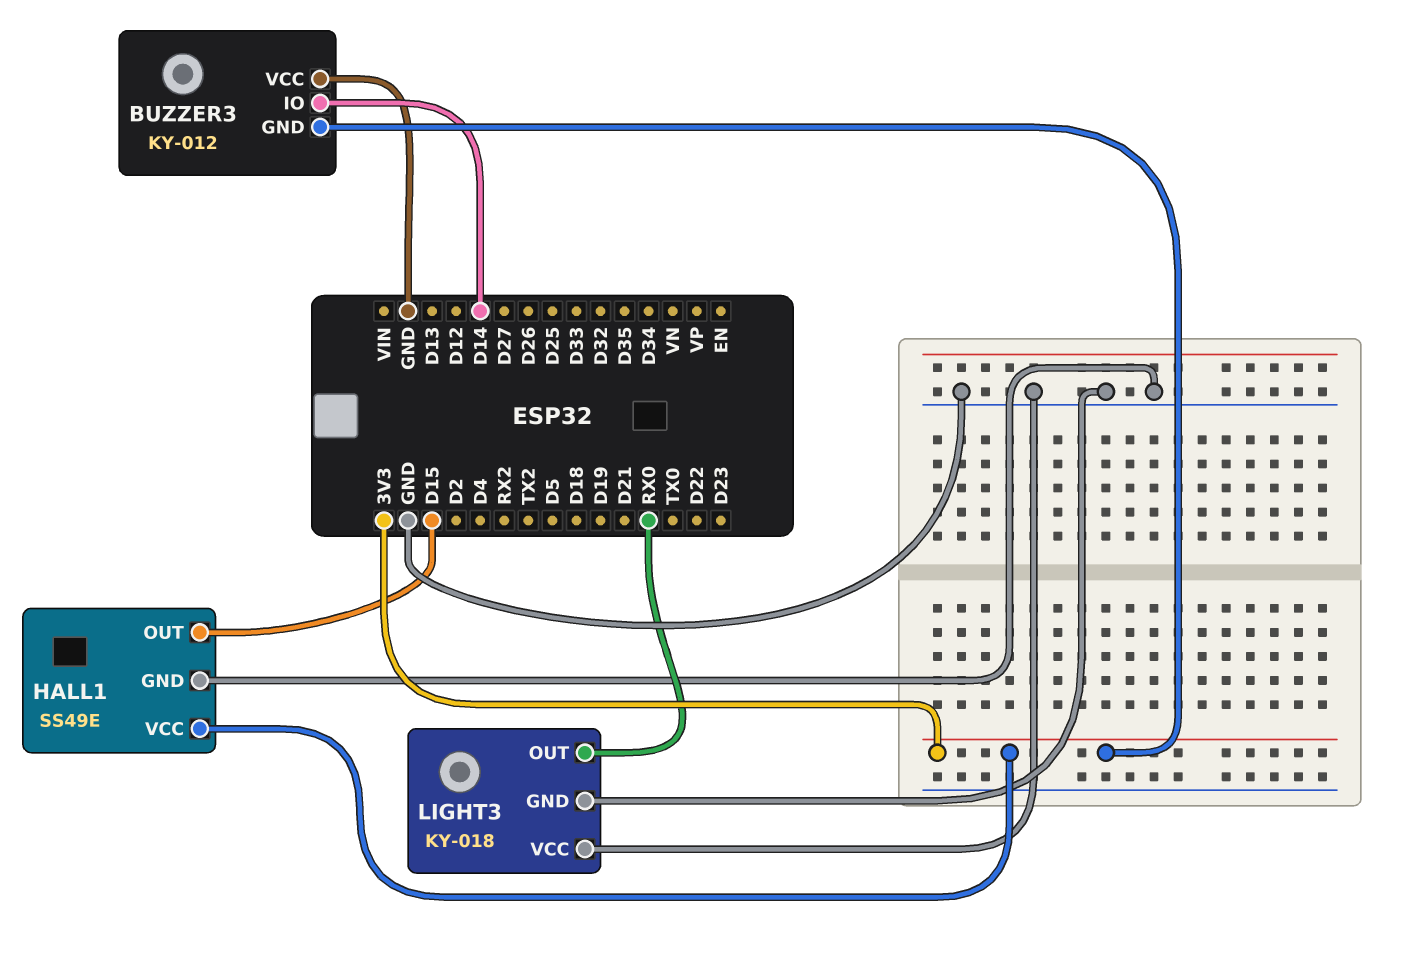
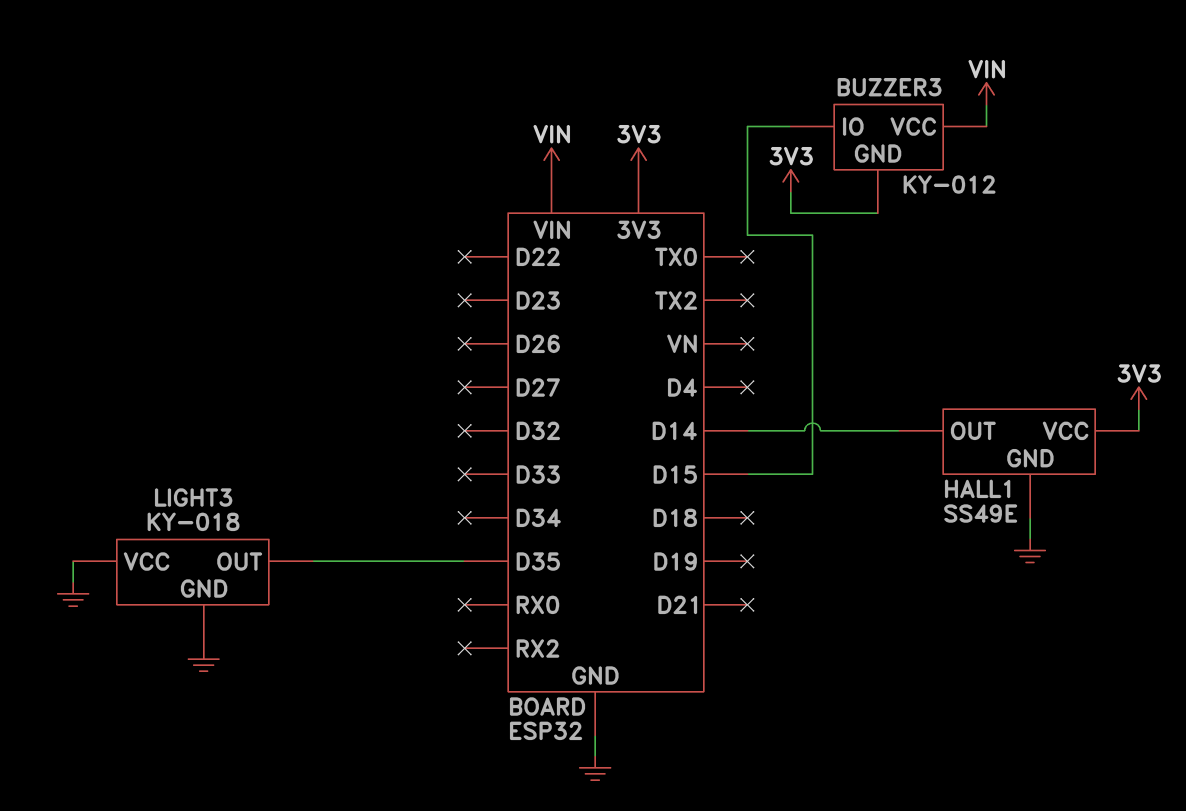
BUZZER3 pin IO: D14 -> D15
BUZZER3 pin VCC: GND -> VIN
HALL1 pin OUT: D15 -> D14
LIGHT3 pin OUT: RX0 -> D35

